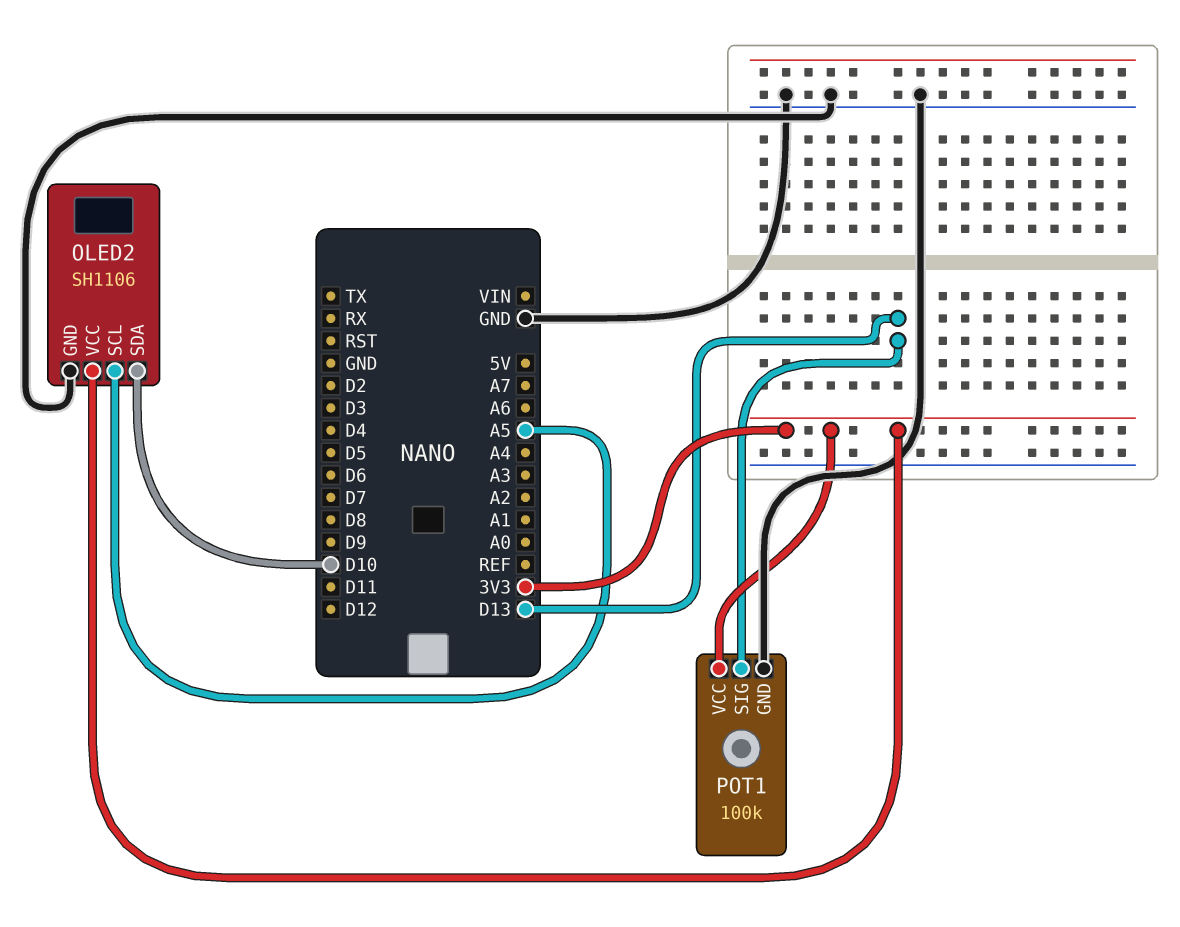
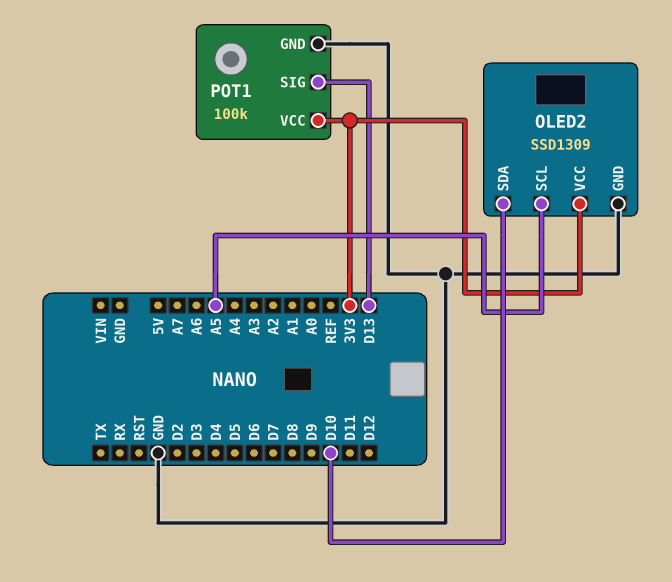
OLED2: SH1106 -> SSD1309

